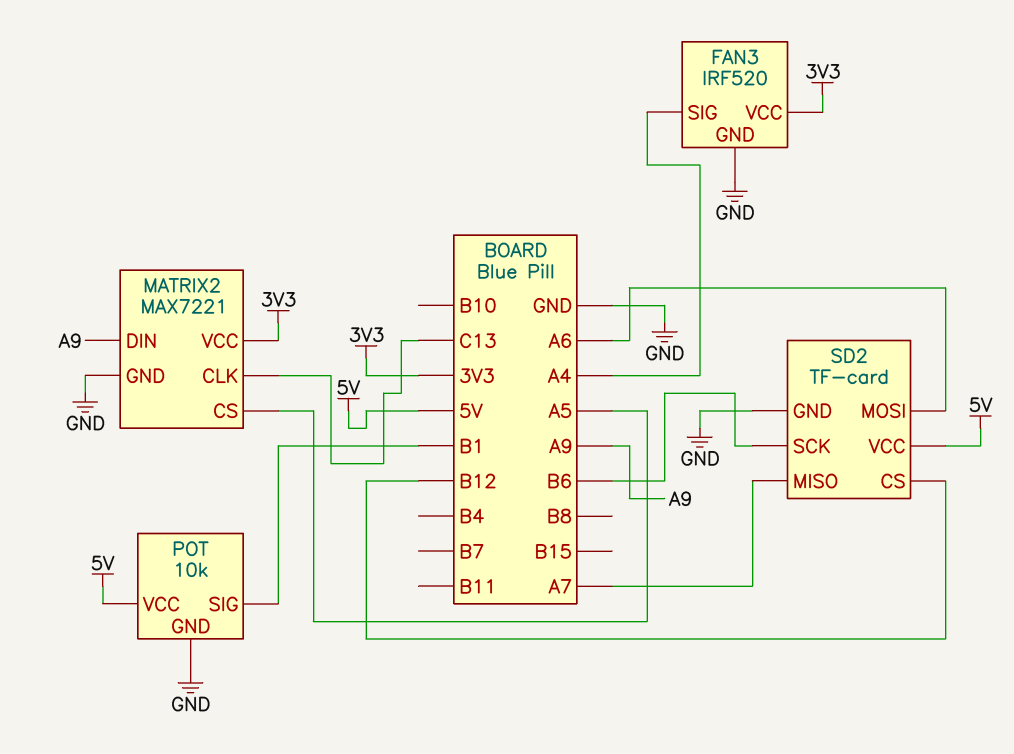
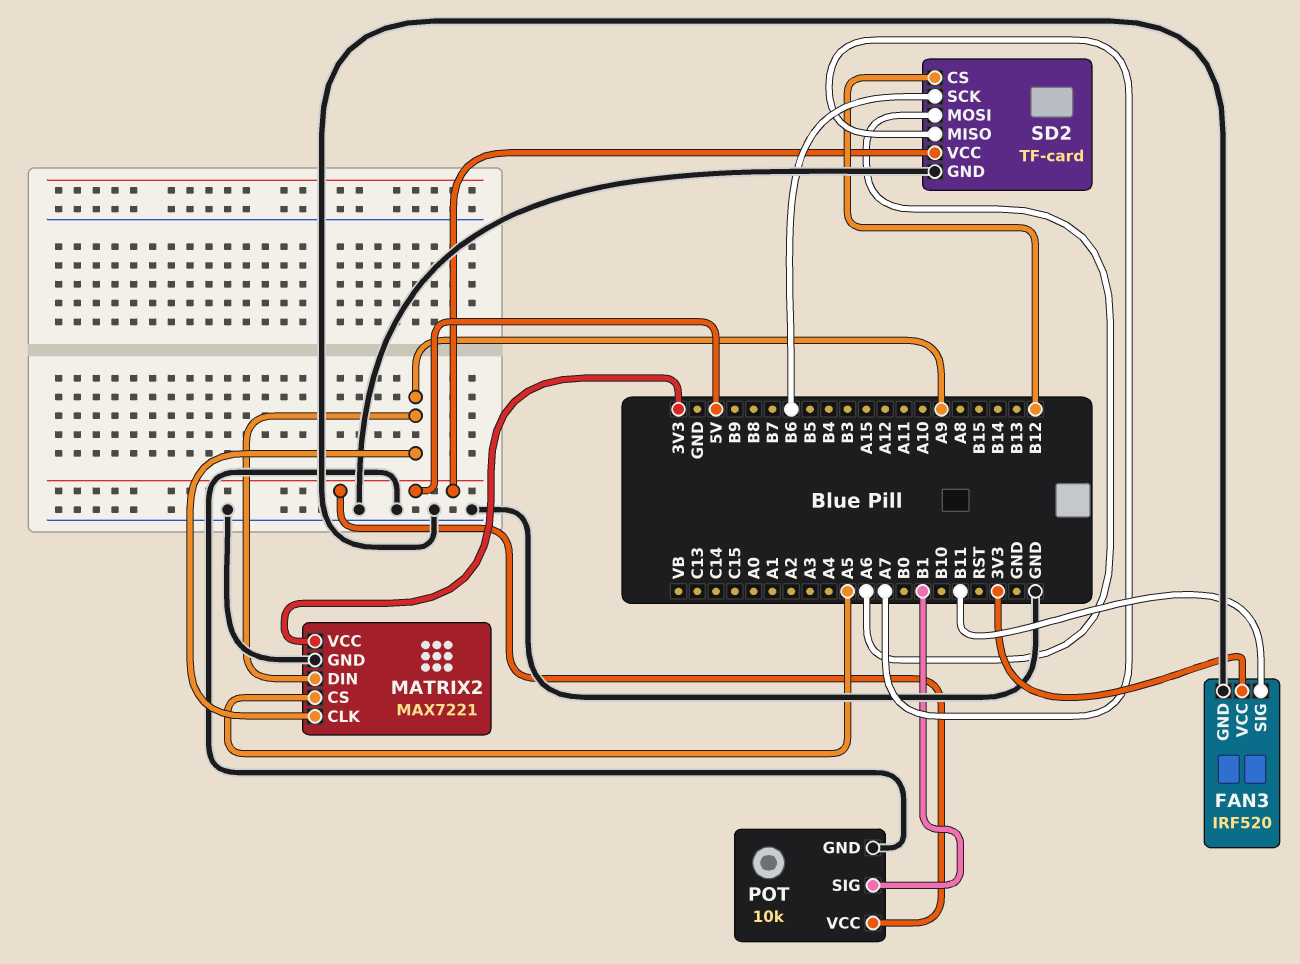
FAN3 pin SIG: A4 -> B11
MATRIX2 pin CLK: C13 -> A9

